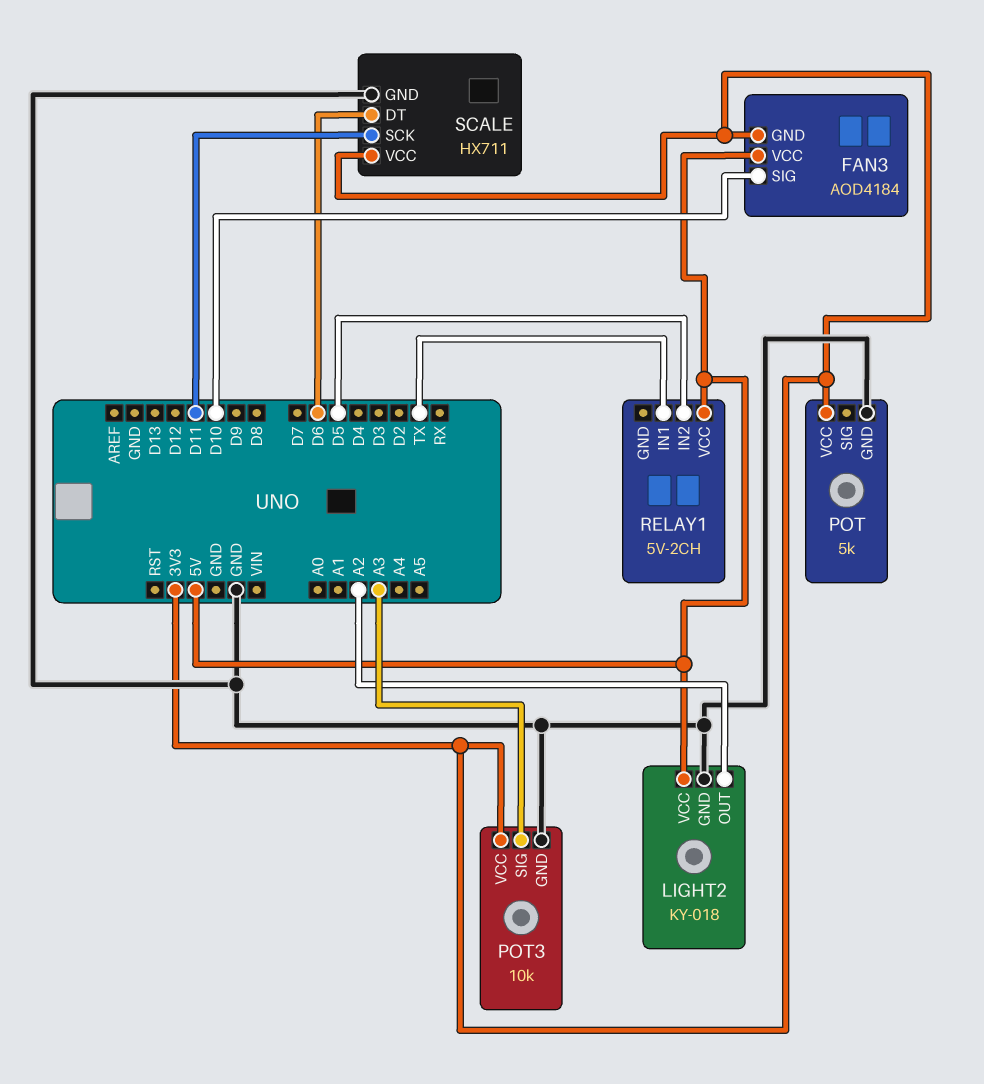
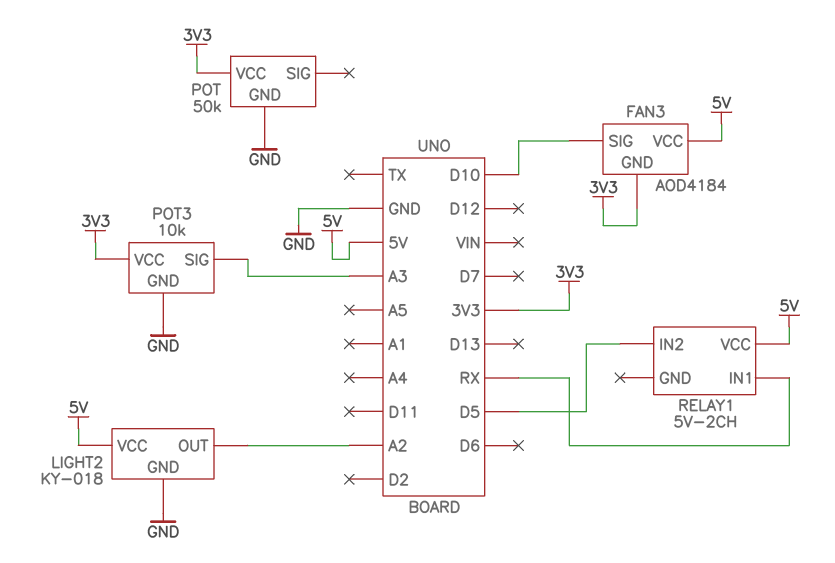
POT: 5k -> 50k
RELAY1 pin IN1: TX -> RX
SCALE: HX711 -> none
SCALE pin DT: D6 -> none
SCALE pin GND: GND -> none
SCALE pin SCK: D11 -> none
SCALE pin VCC: 3V3 -> none

